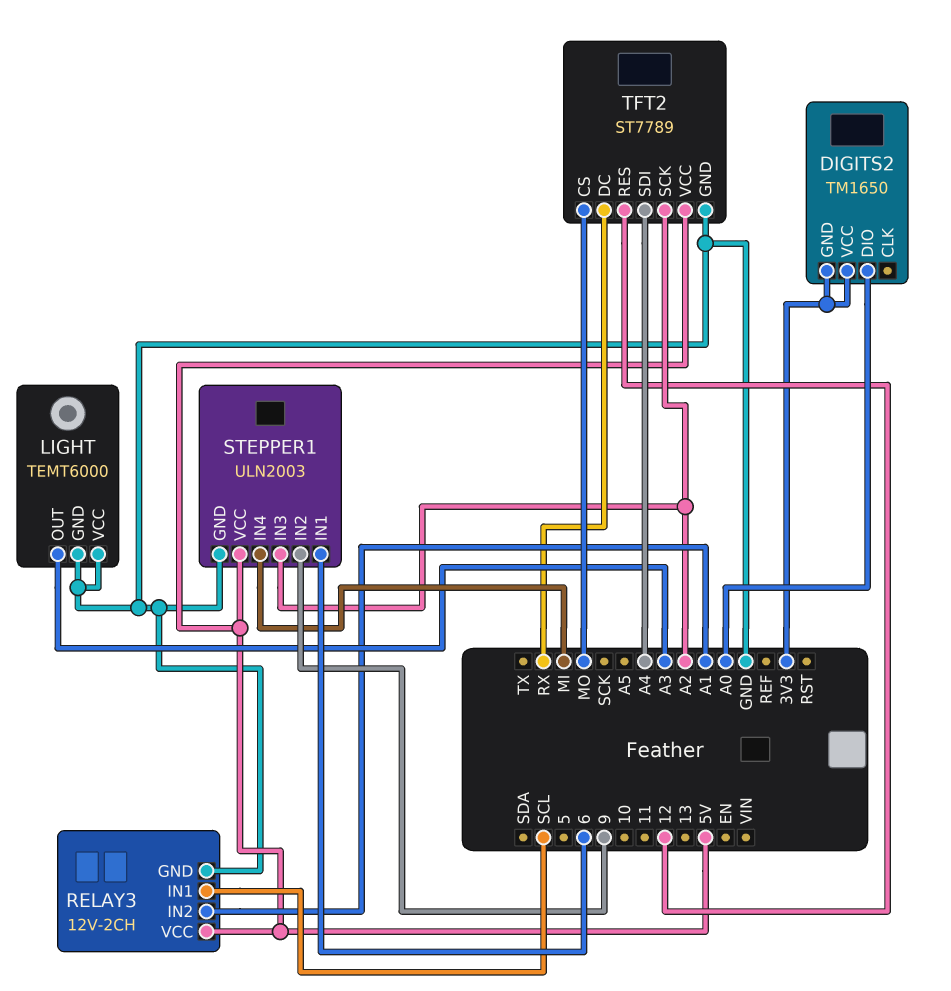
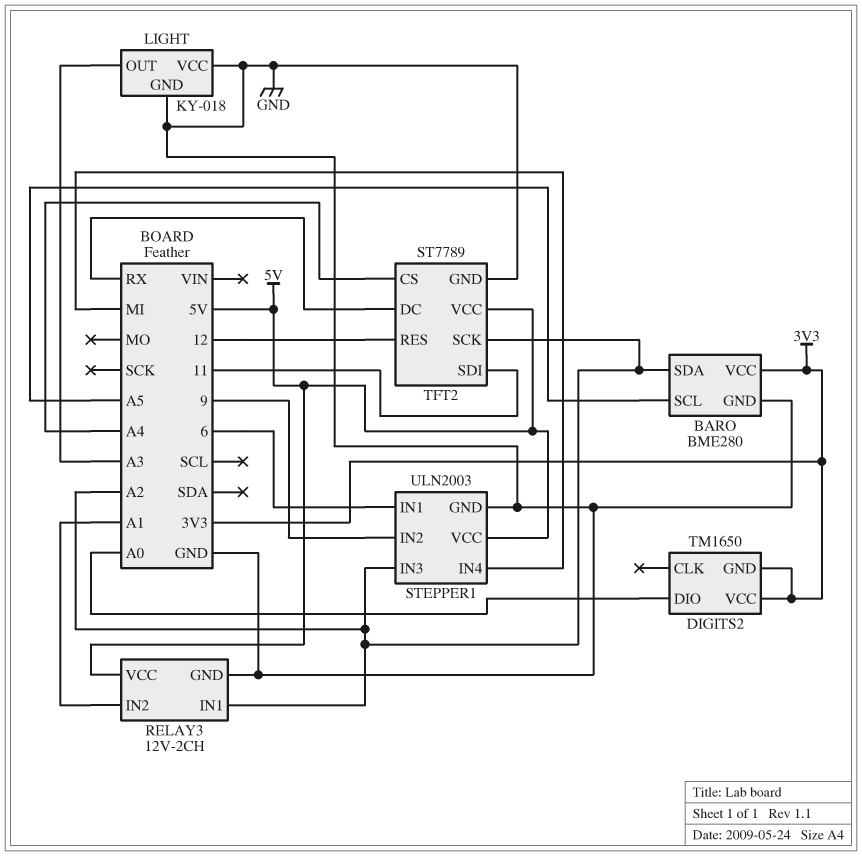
BARO: none -> BME280
BARO pin GND: none -> GND
BARO pin SCL: none -> A5
BARO pin SDA: none -> A2
BARO pin VCC: none -> 3V3
LIGHT: TEMT6000 -> KY-018
RELAY3 pin IN1: SCL -> A2
TFT2 pin CS: MO -> A4
TFT2 pin SDI: A4 -> 11

